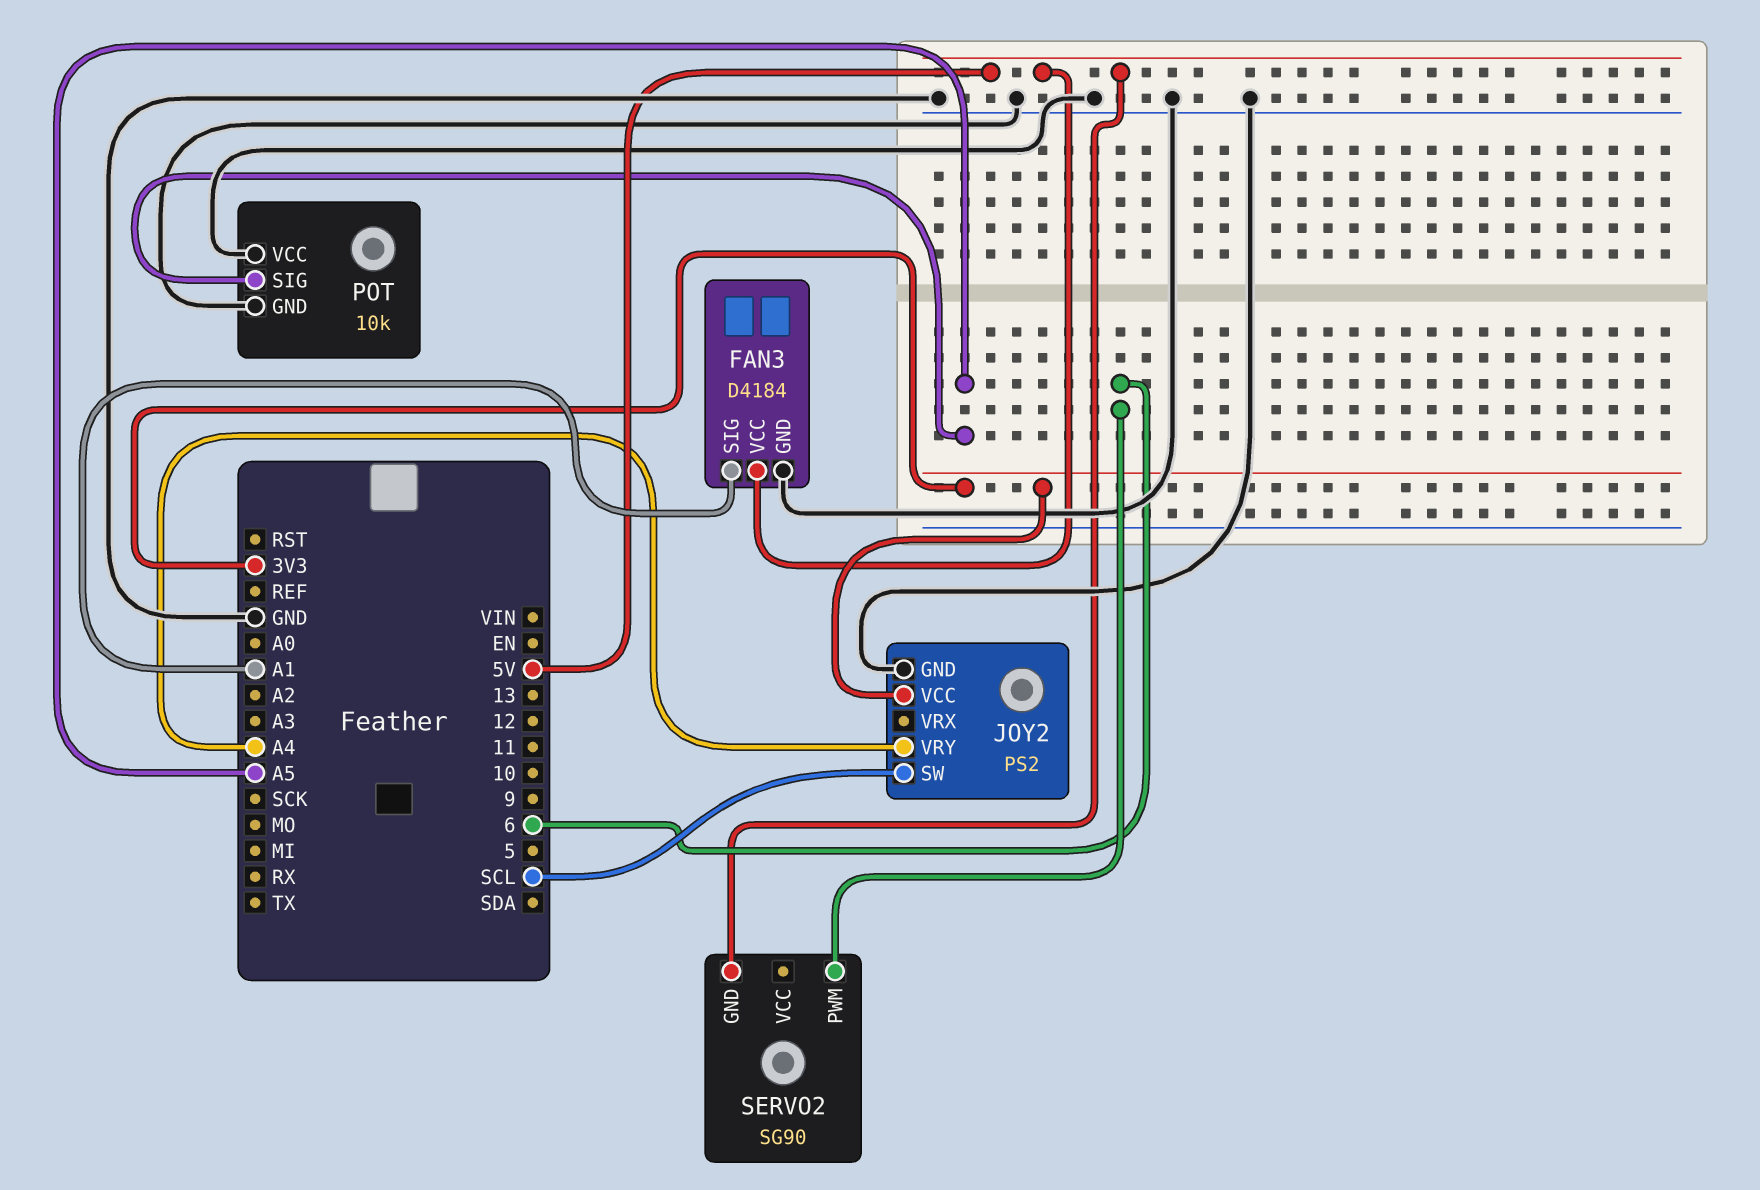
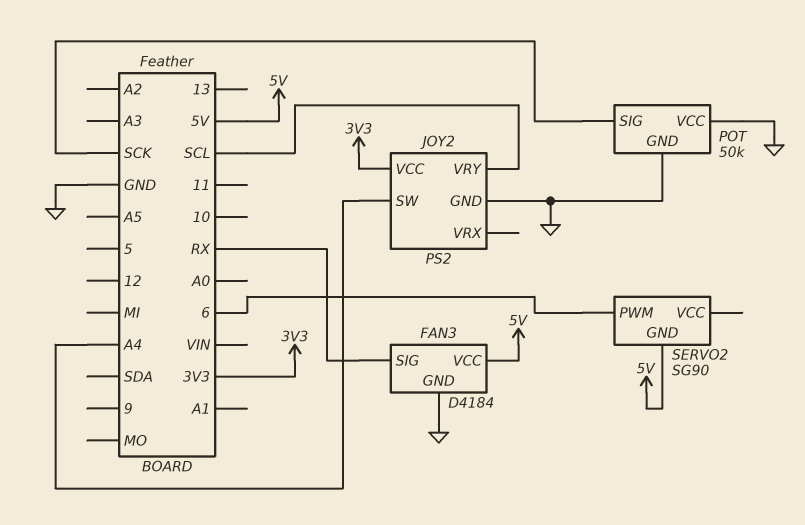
FAN3 pin SIG: A1 -> RX
JOY2 pin SW: SCL -> A4
JOY2 pin VRY: A4 -> SCL
POT: 10k -> 50k
POT pin SIG: A5 -> SCK

